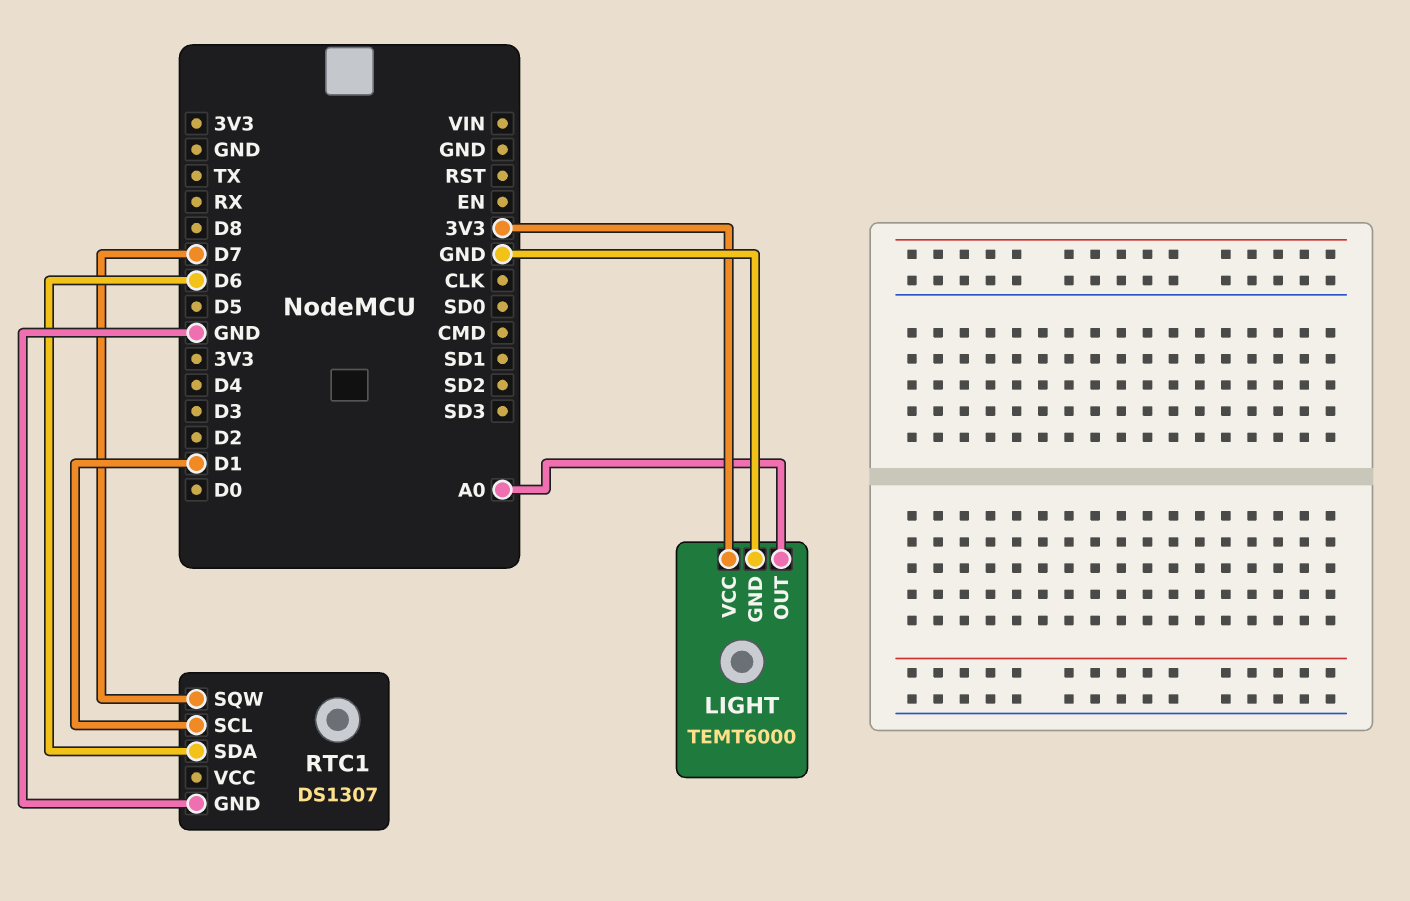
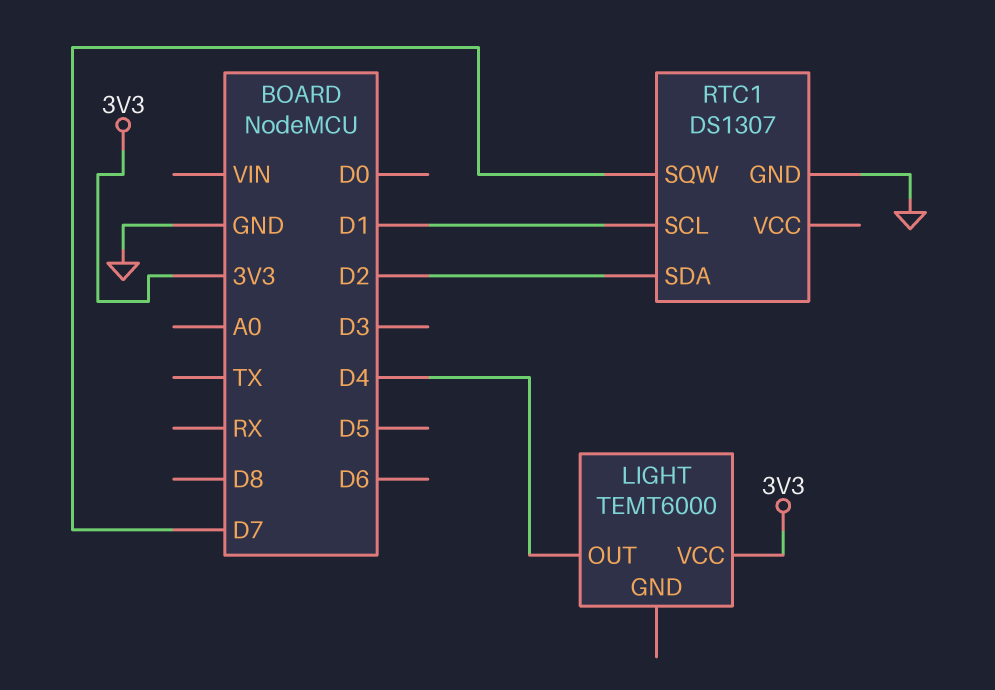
LIGHT pin GND: GND -> none
LIGHT pin OUT: A0 -> D4
RTC1 pin SDA: D6 -> D2

